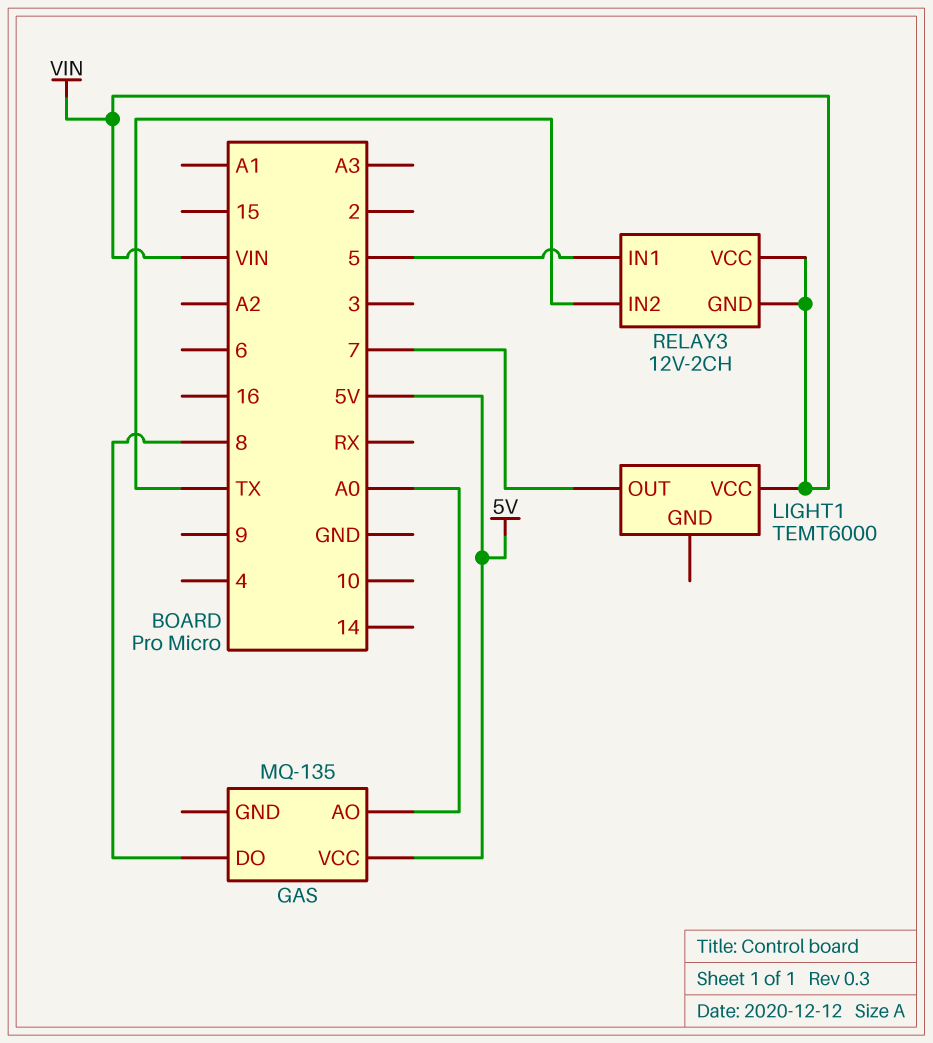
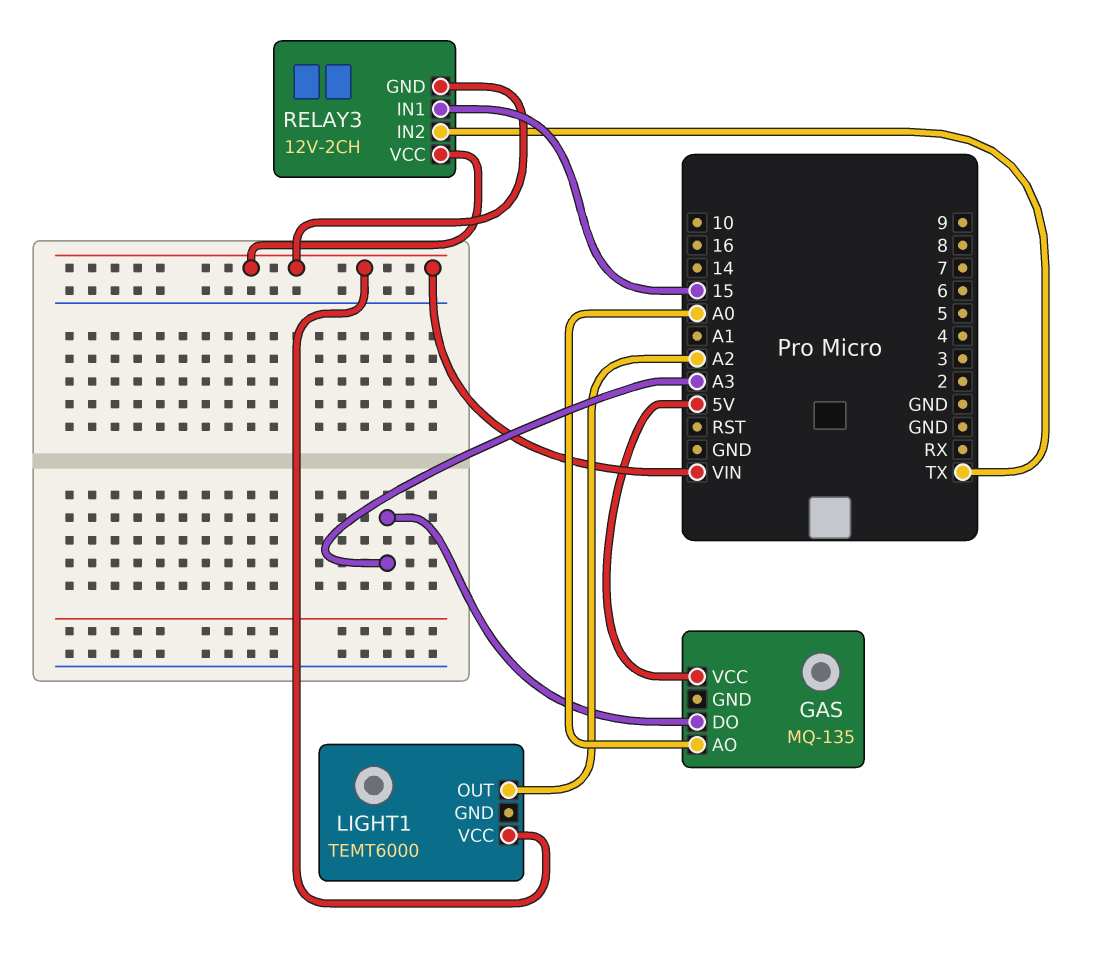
GAS pin DO: 8 -> A3
LIGHT1 pin OUT: 7 -> A2
RELAY3 pin IN1: 5 -> 15

